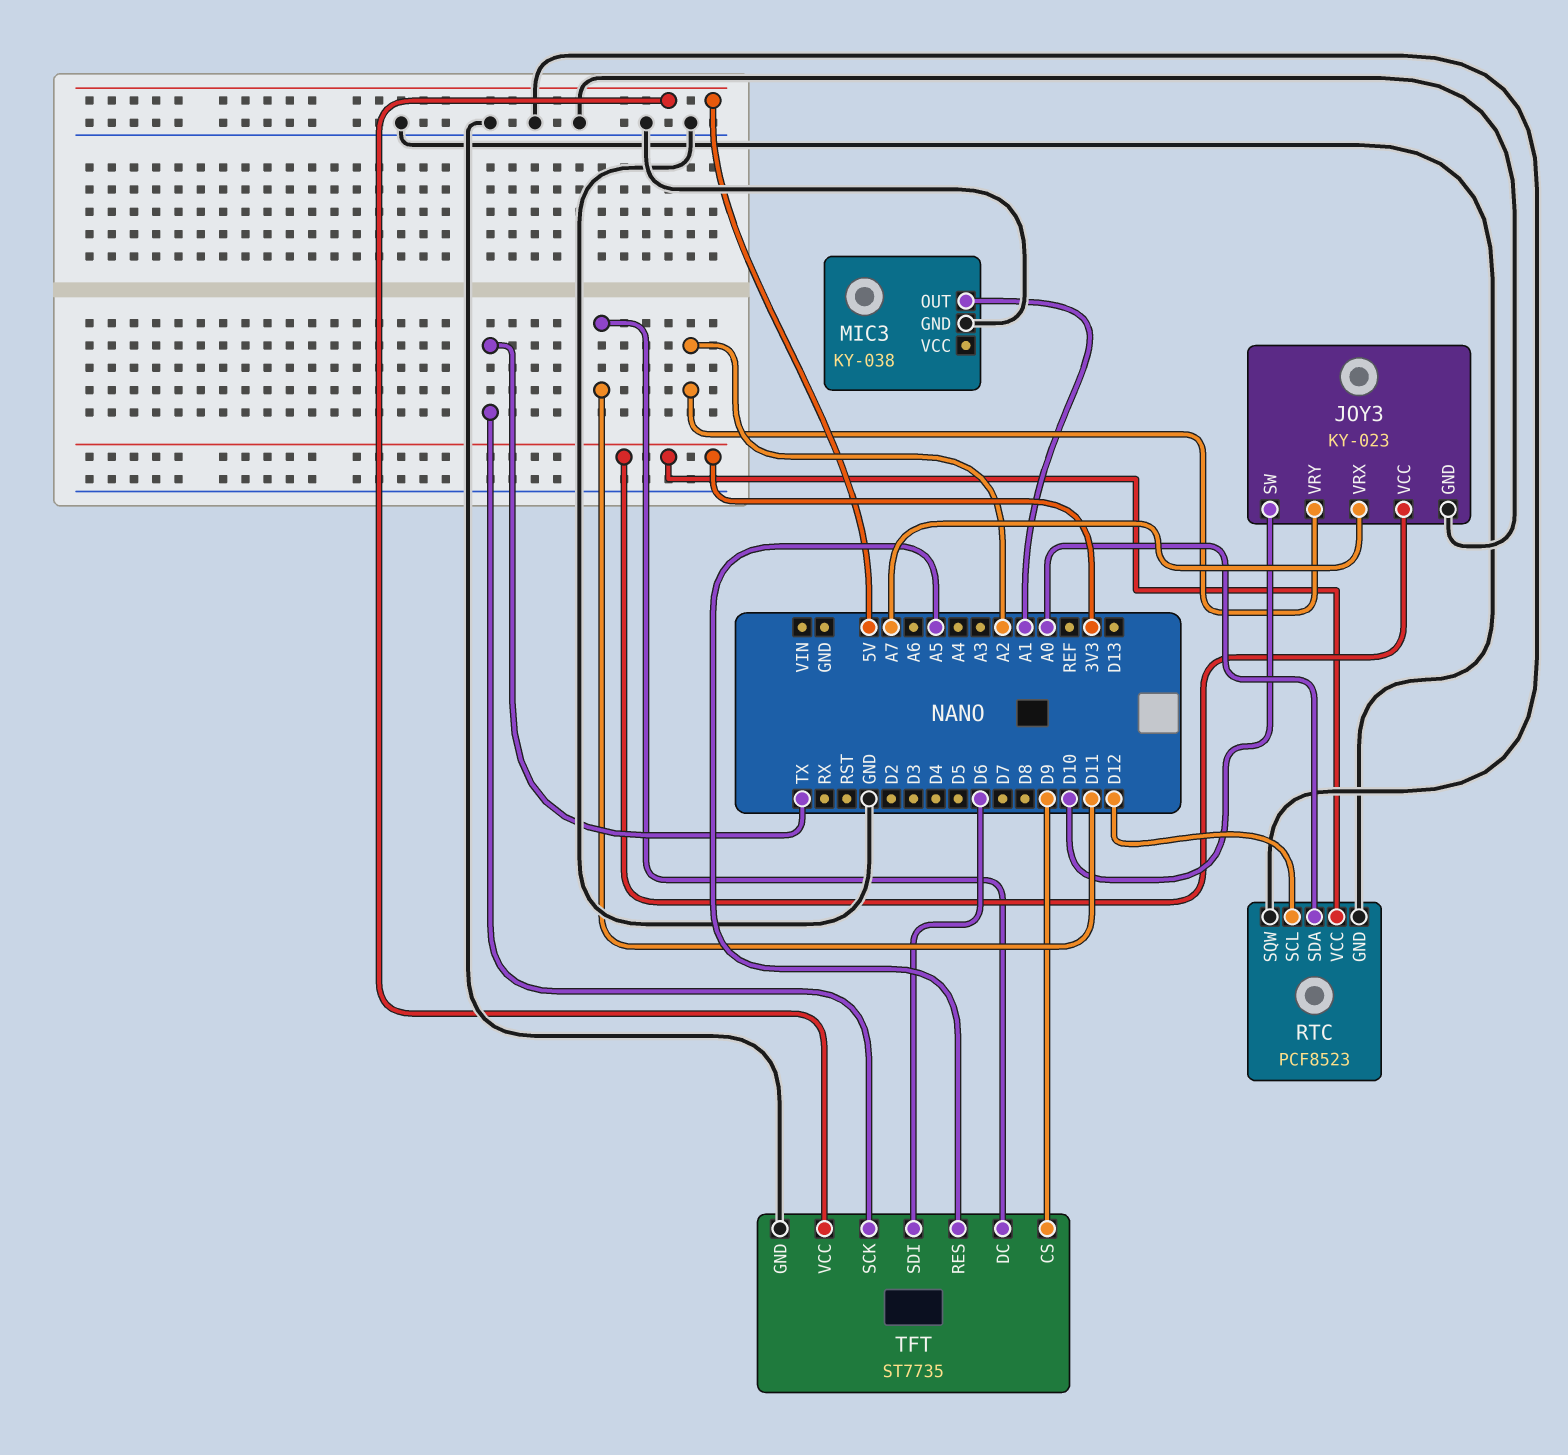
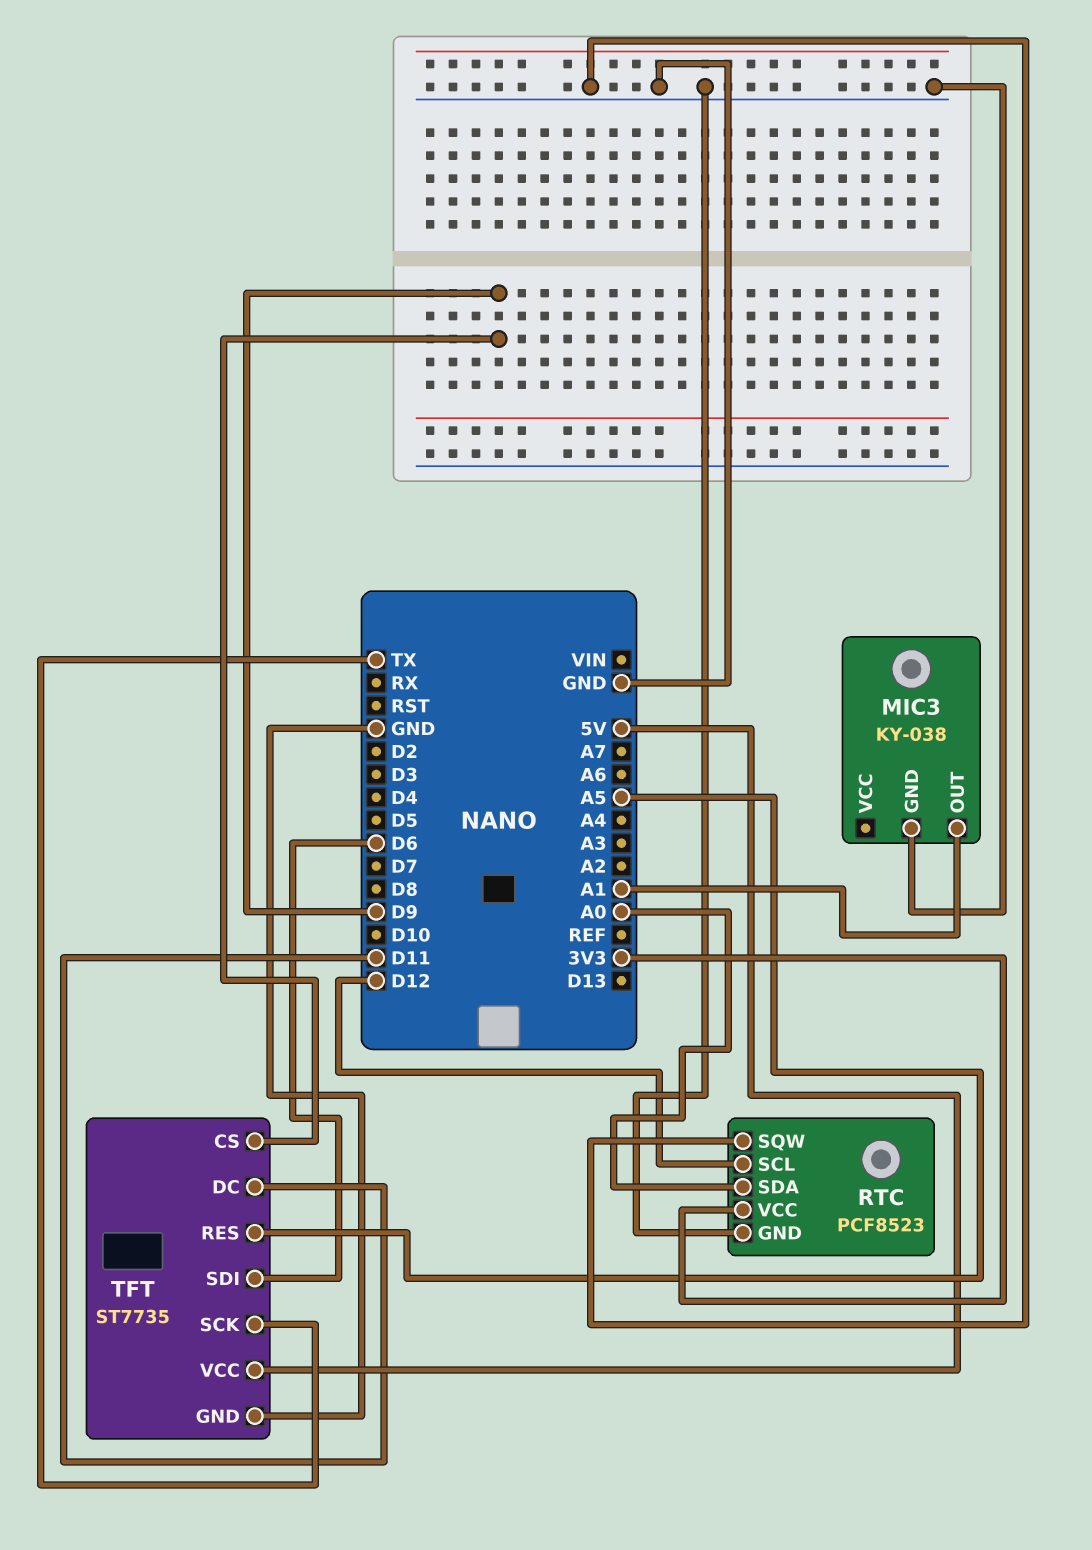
JOY3: KY-023 -> none
JOY3 pin GND: GND -> none
JOY3 pin SW: D10 -> none
JOY3 pin VCC: 3V3 -> none
JOY3 pin VRX: A7 -> none
JOY3 pin VRY: A2 -> none

